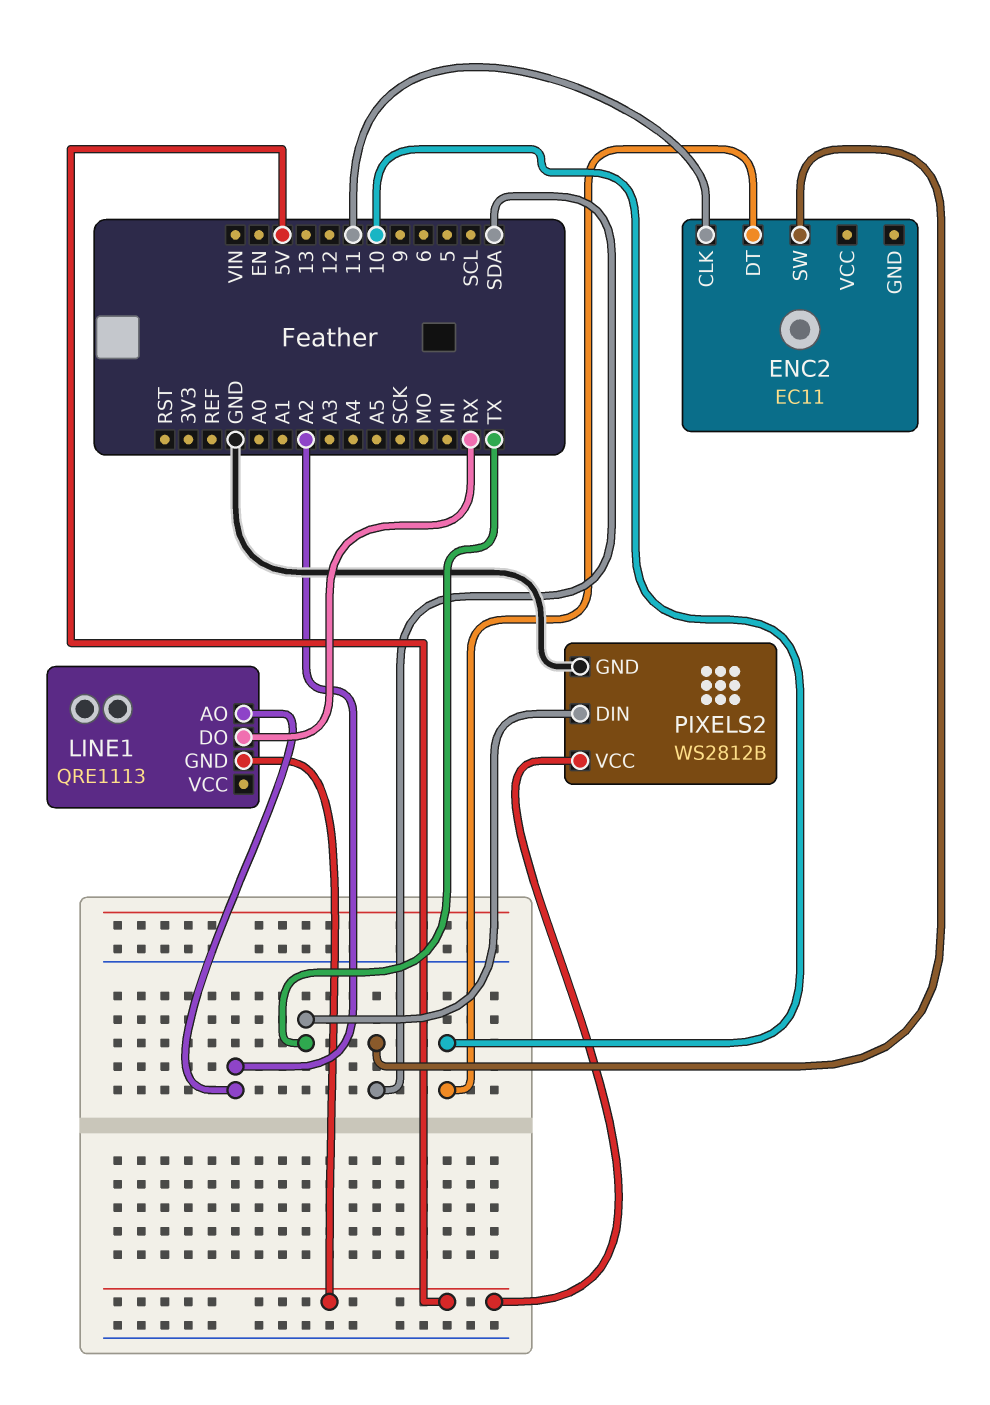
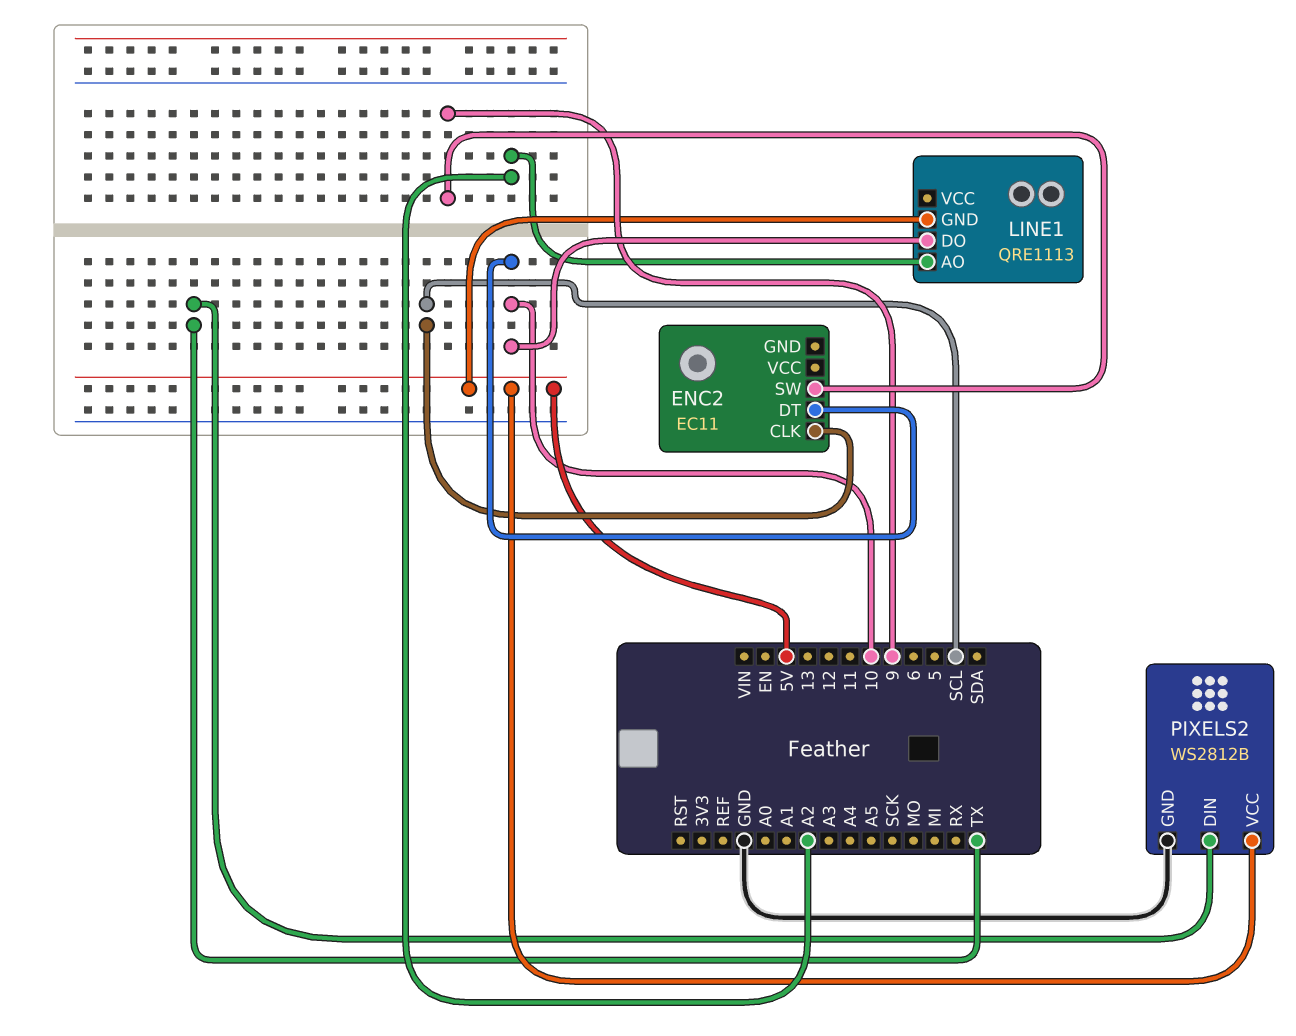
ENC2 pin CLK: 11 -> SCL
ENC2 pin SW: SDA -> 9
LINE1 pin DO: RX -> 10

